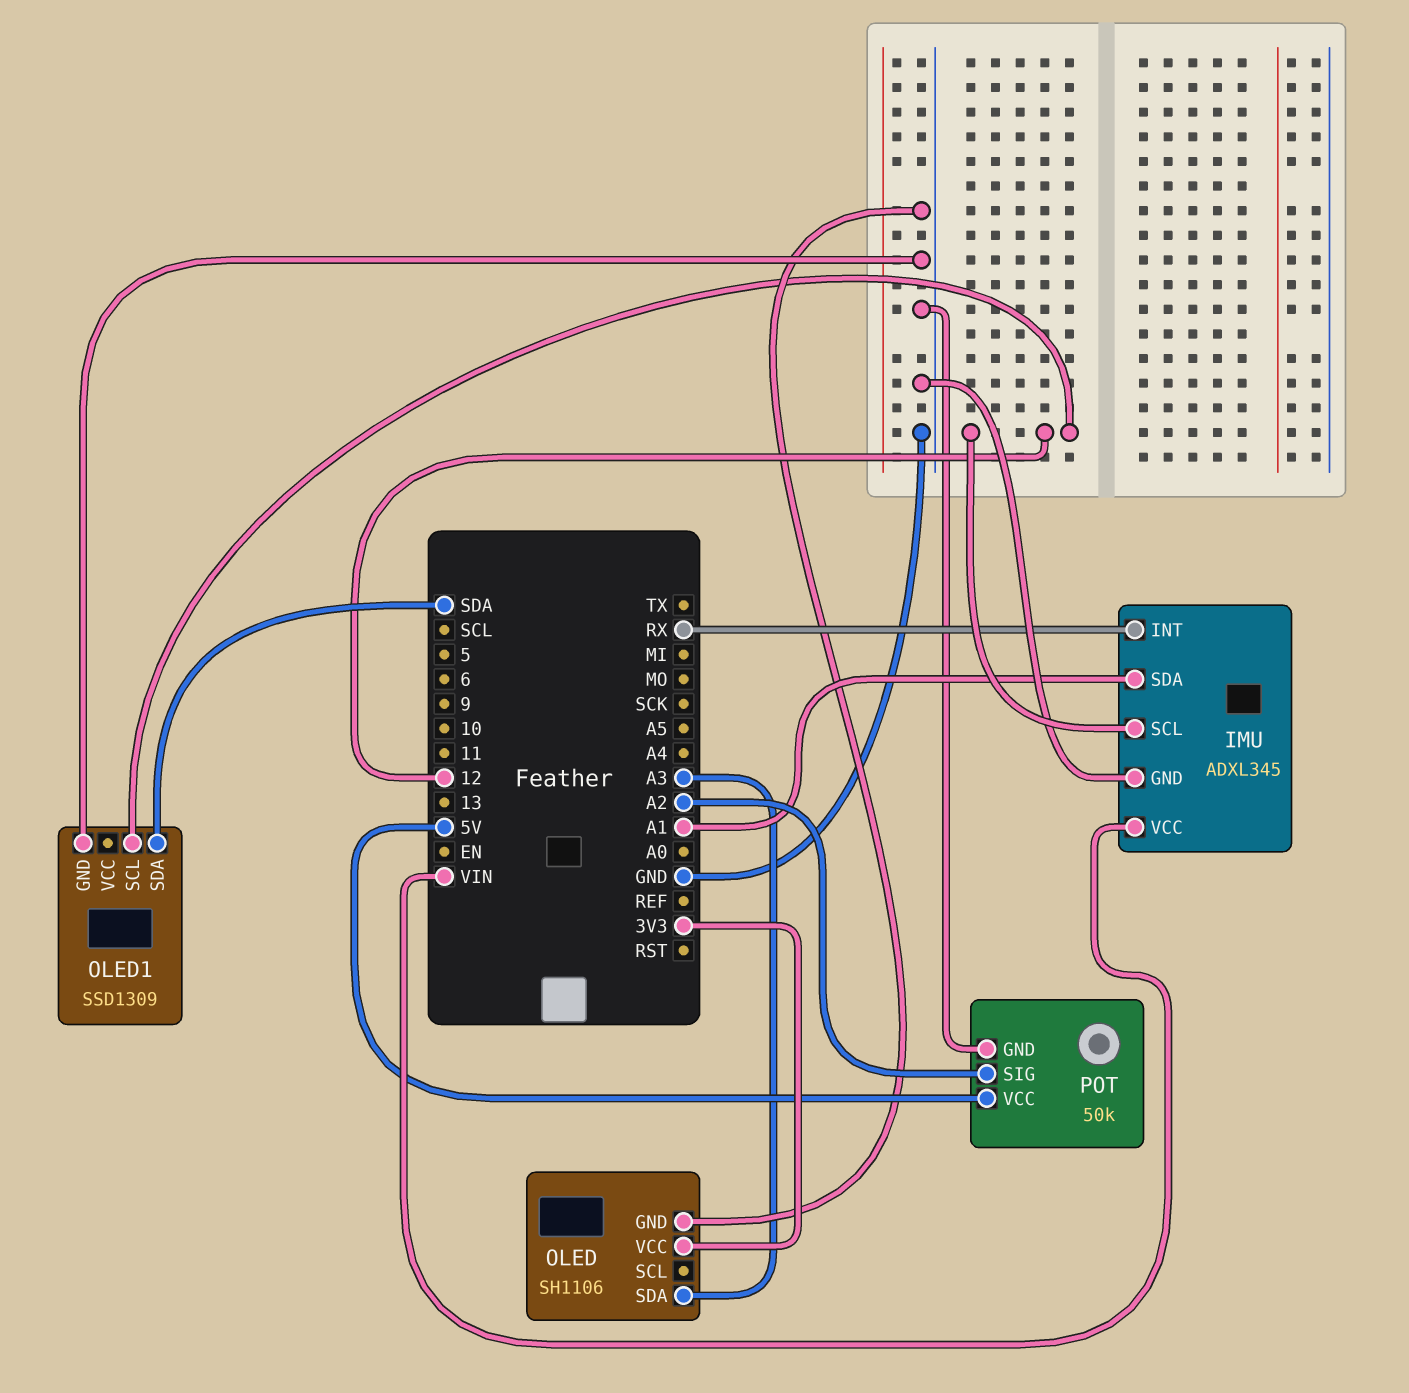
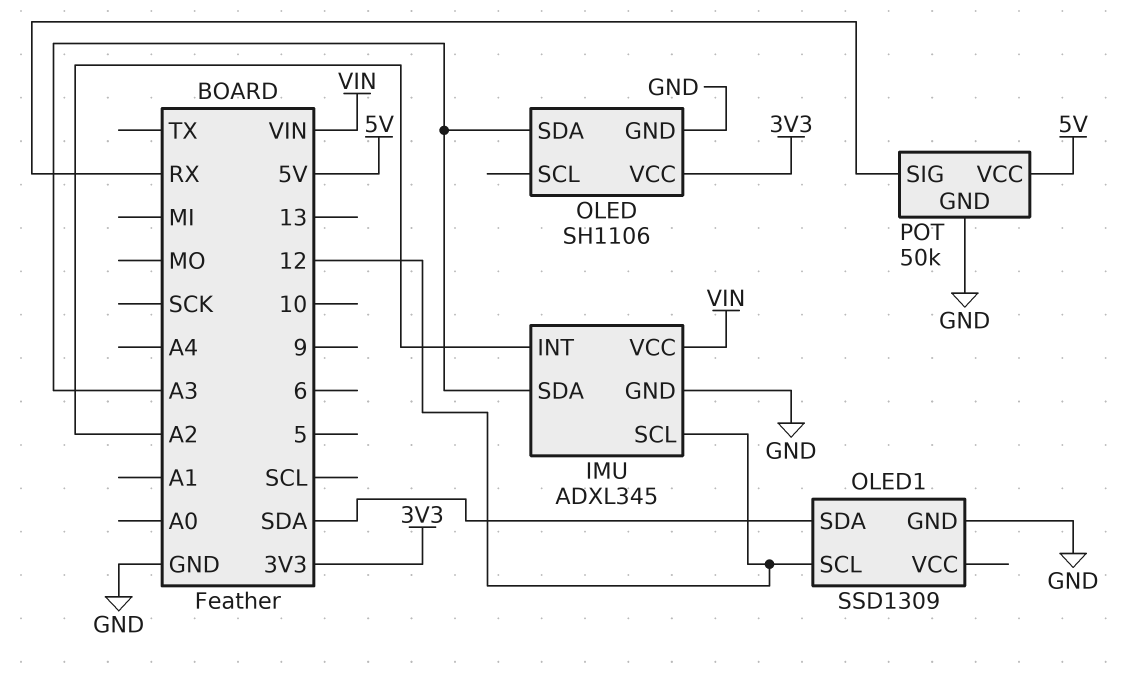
IMU pin INT: RX -> A2
IMU pin SDA: A1 -> A3
POT pin SIG: A2 -> RX

